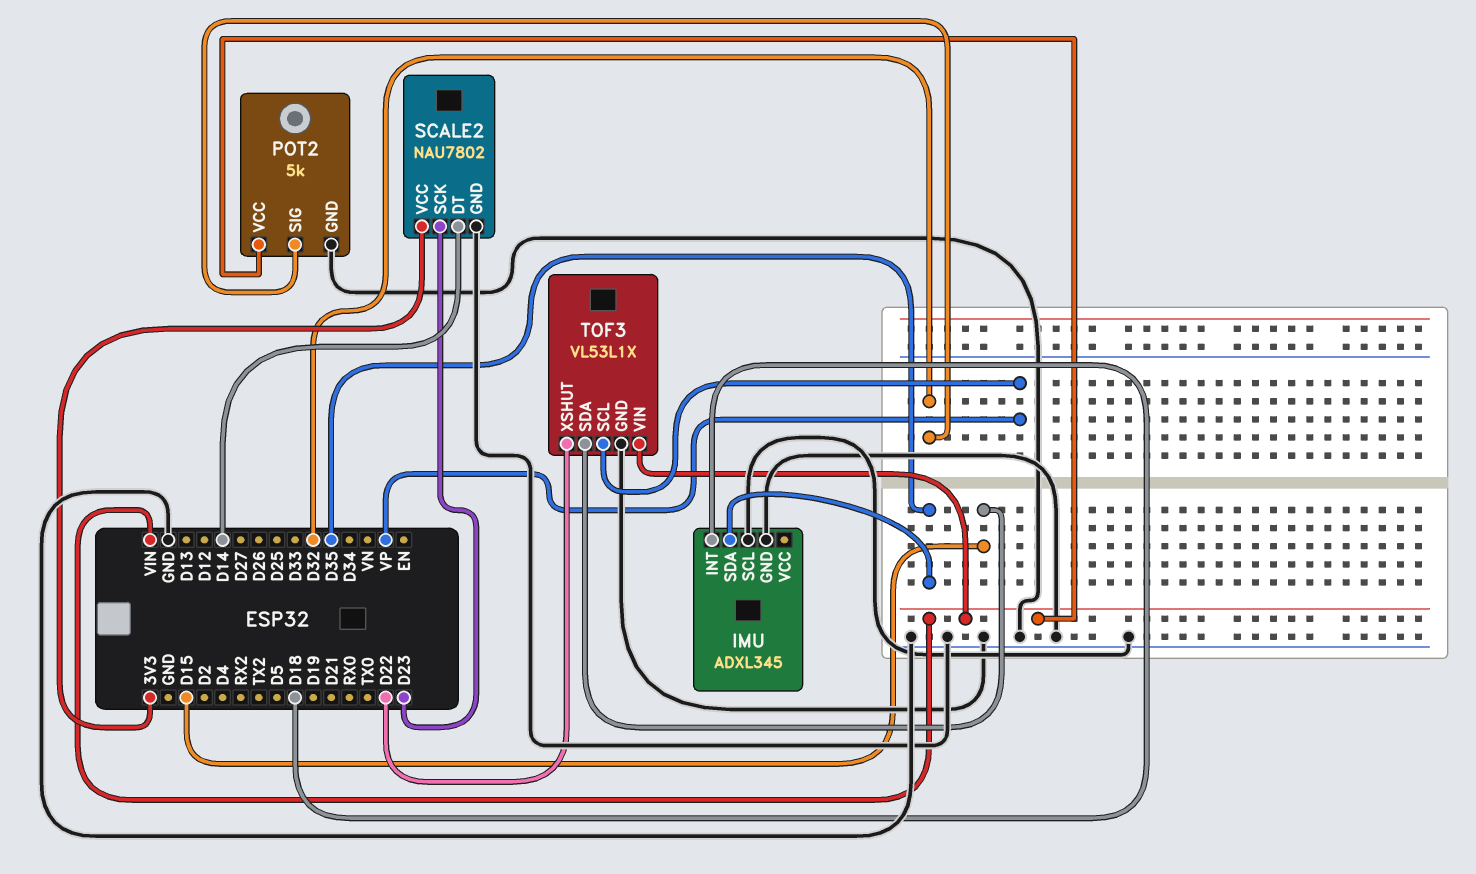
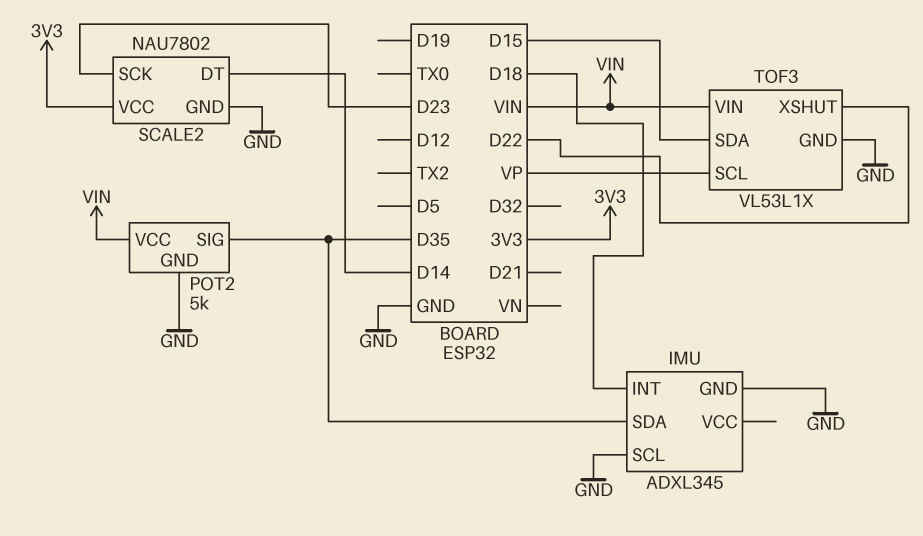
POT2 pin SIG: D32 -> D35

